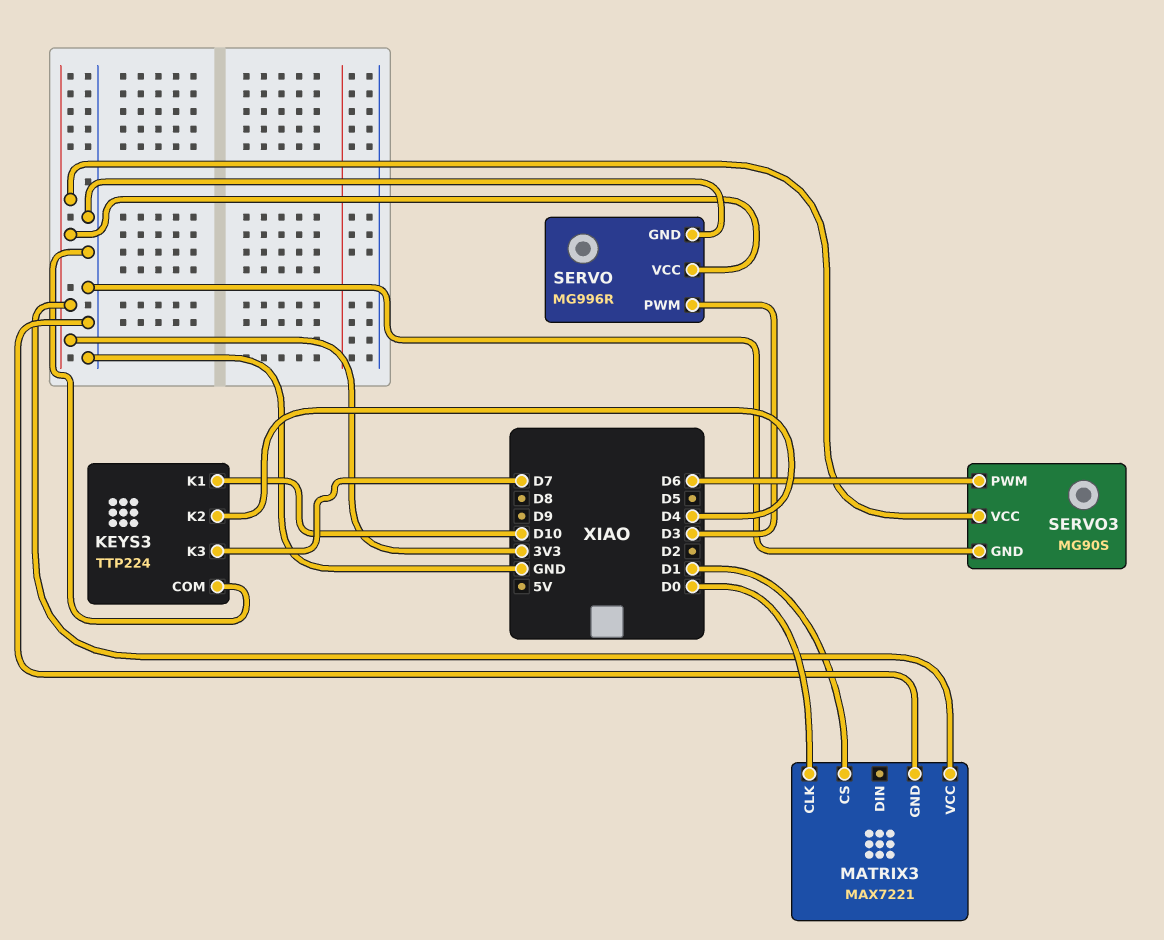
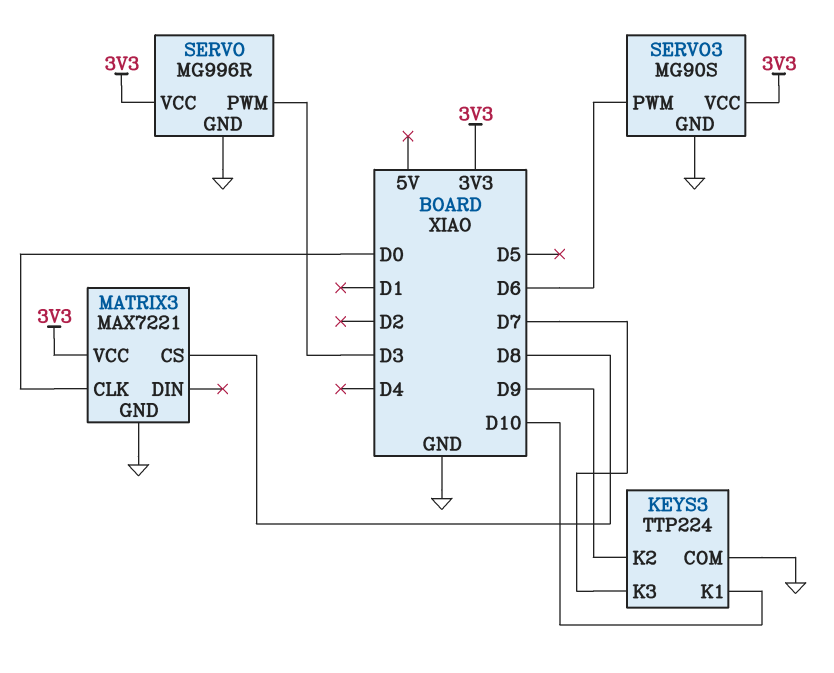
KEYS3 pin K2: D4 -> D9
MATRIX3 pin CS: D1 -> D8

